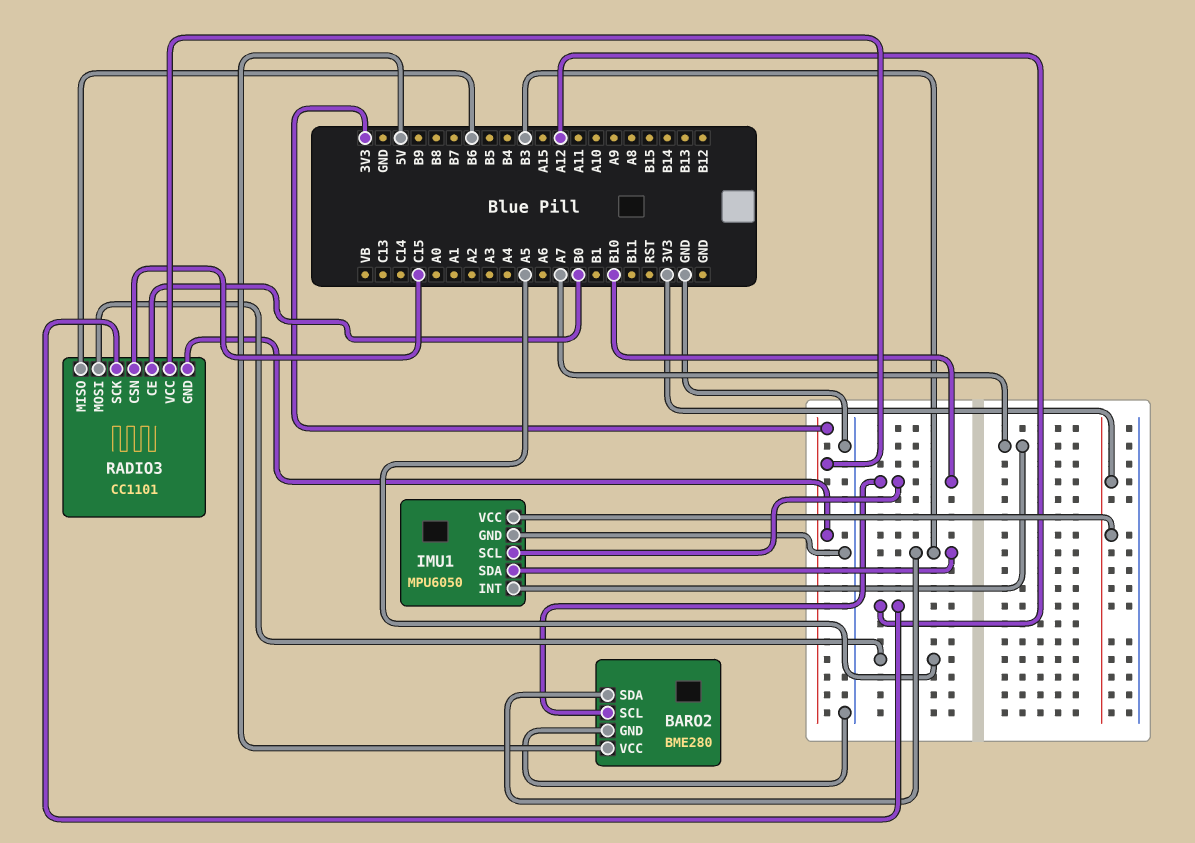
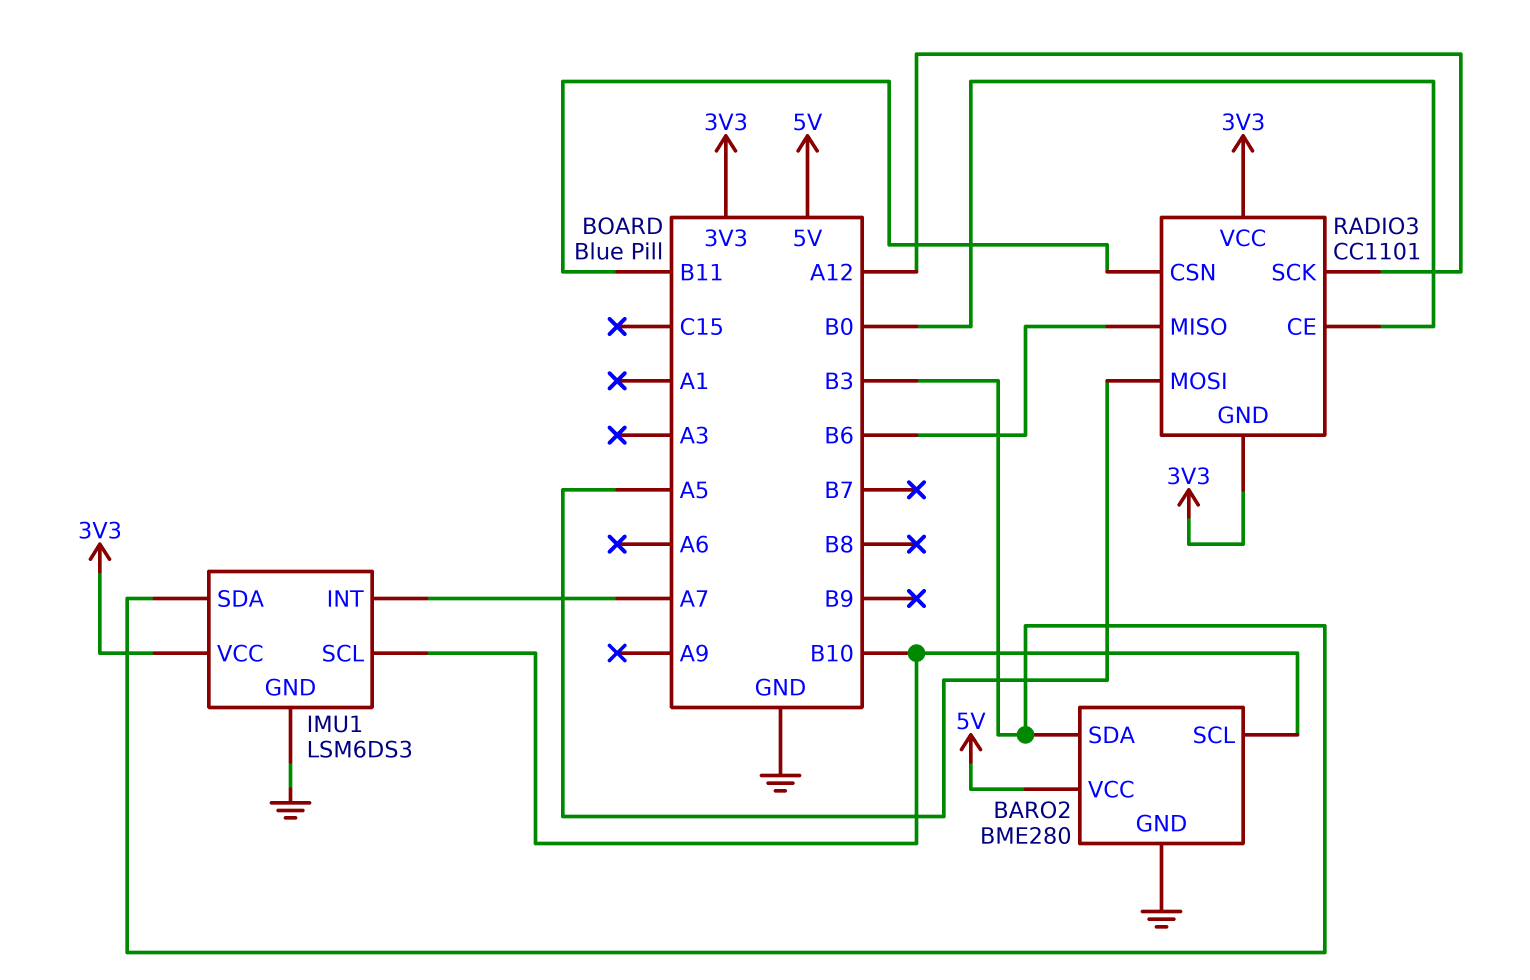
IMU1: MPU6050 -> LSM6DS3
RADIO3 pin CSN: C15 -> B11

